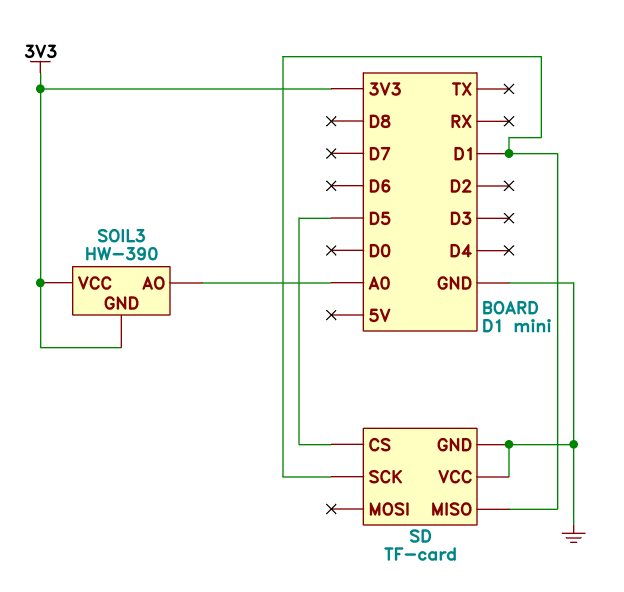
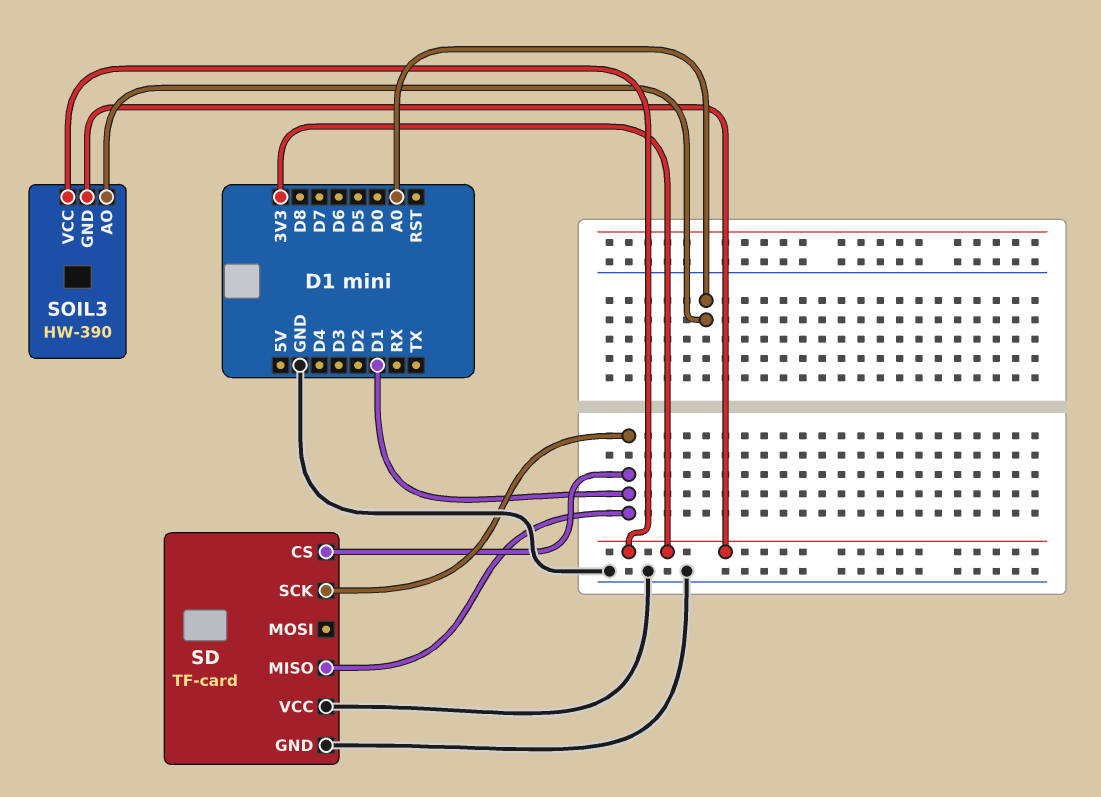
SD pin CS: D5 -> D1

